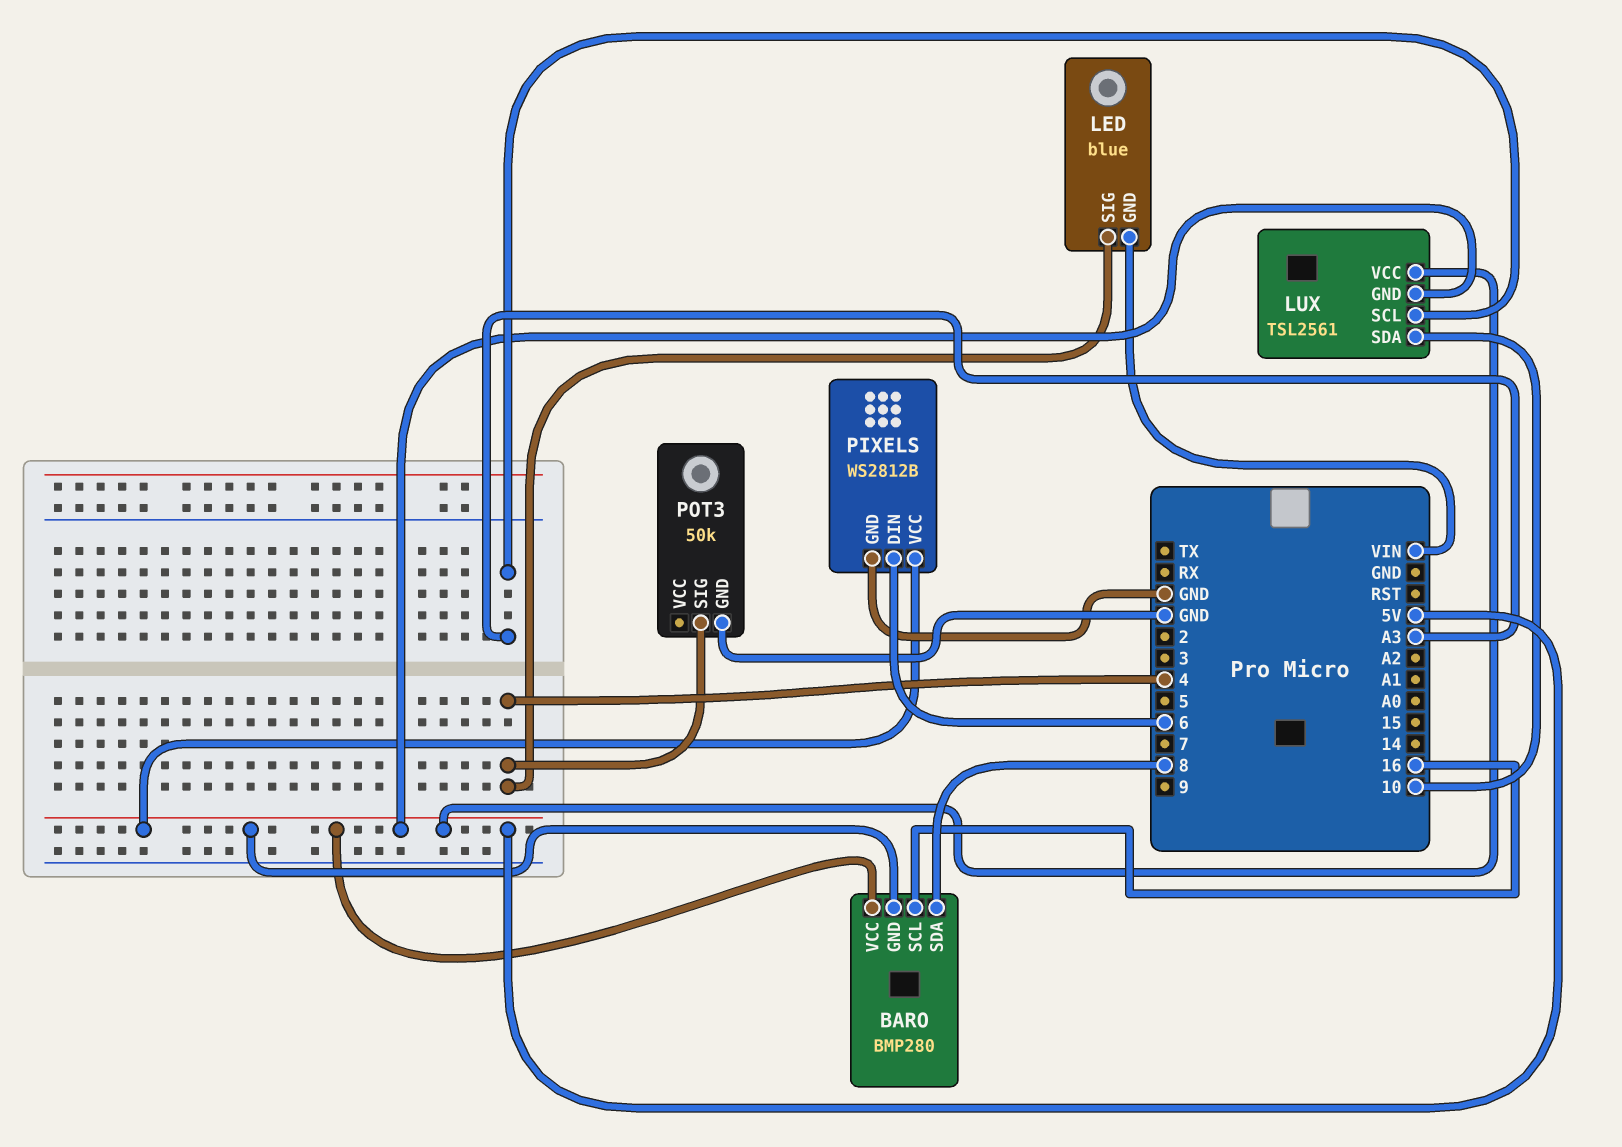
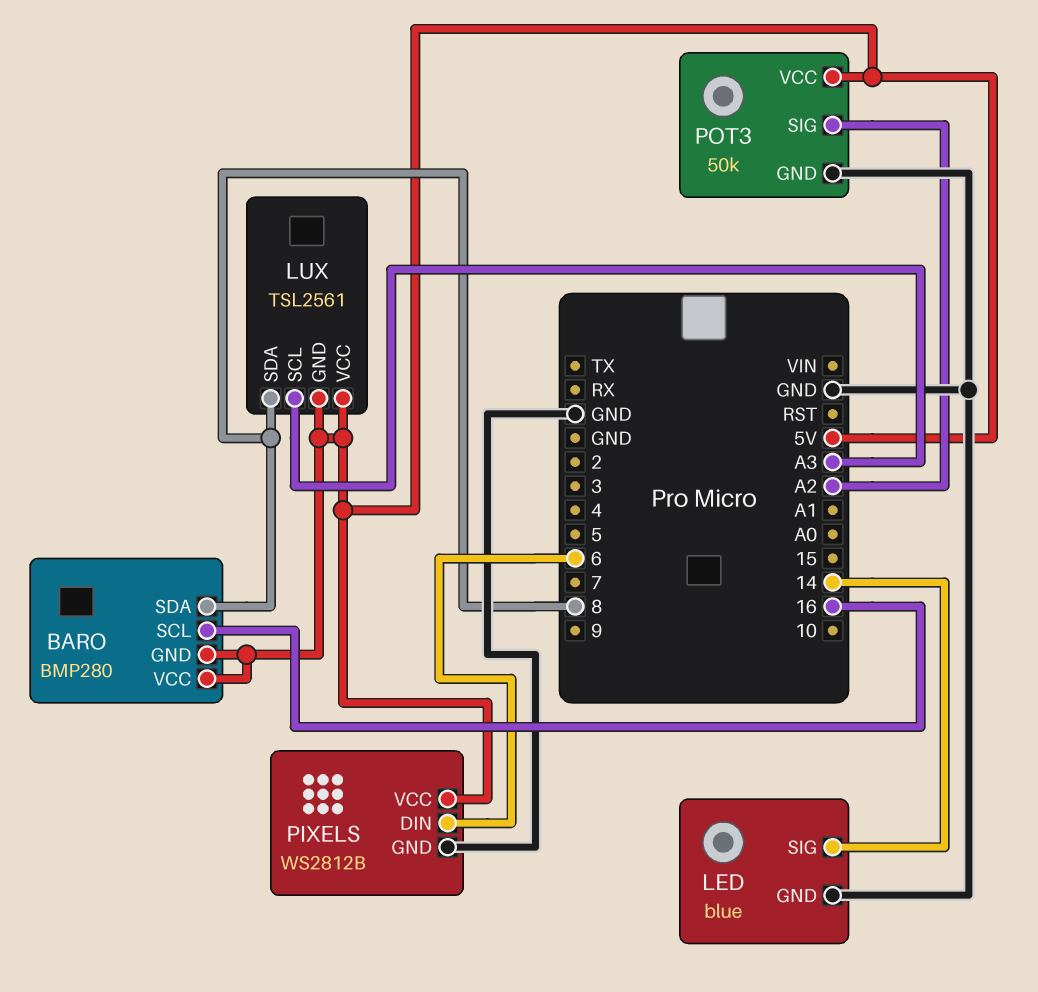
LED pin GND: VIN -> GND
LED pin SIG: 4 -> 14
LUX pin SDA: 10 -> 8
POT3 pin SIG: 4 -> A2
POT3 pin VCC: none -> 5V

